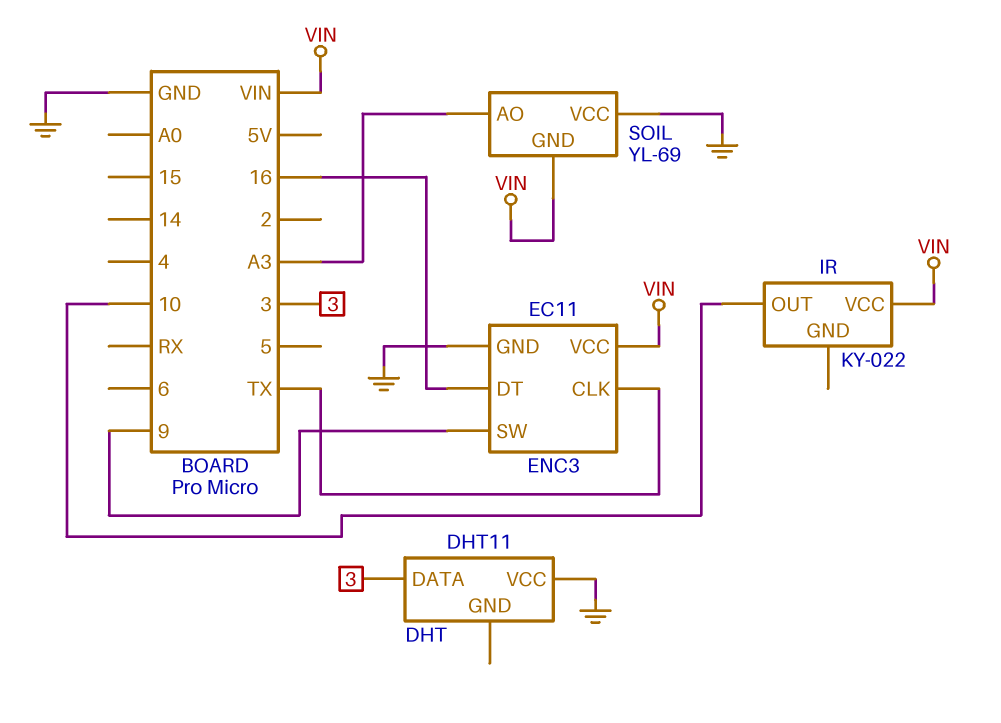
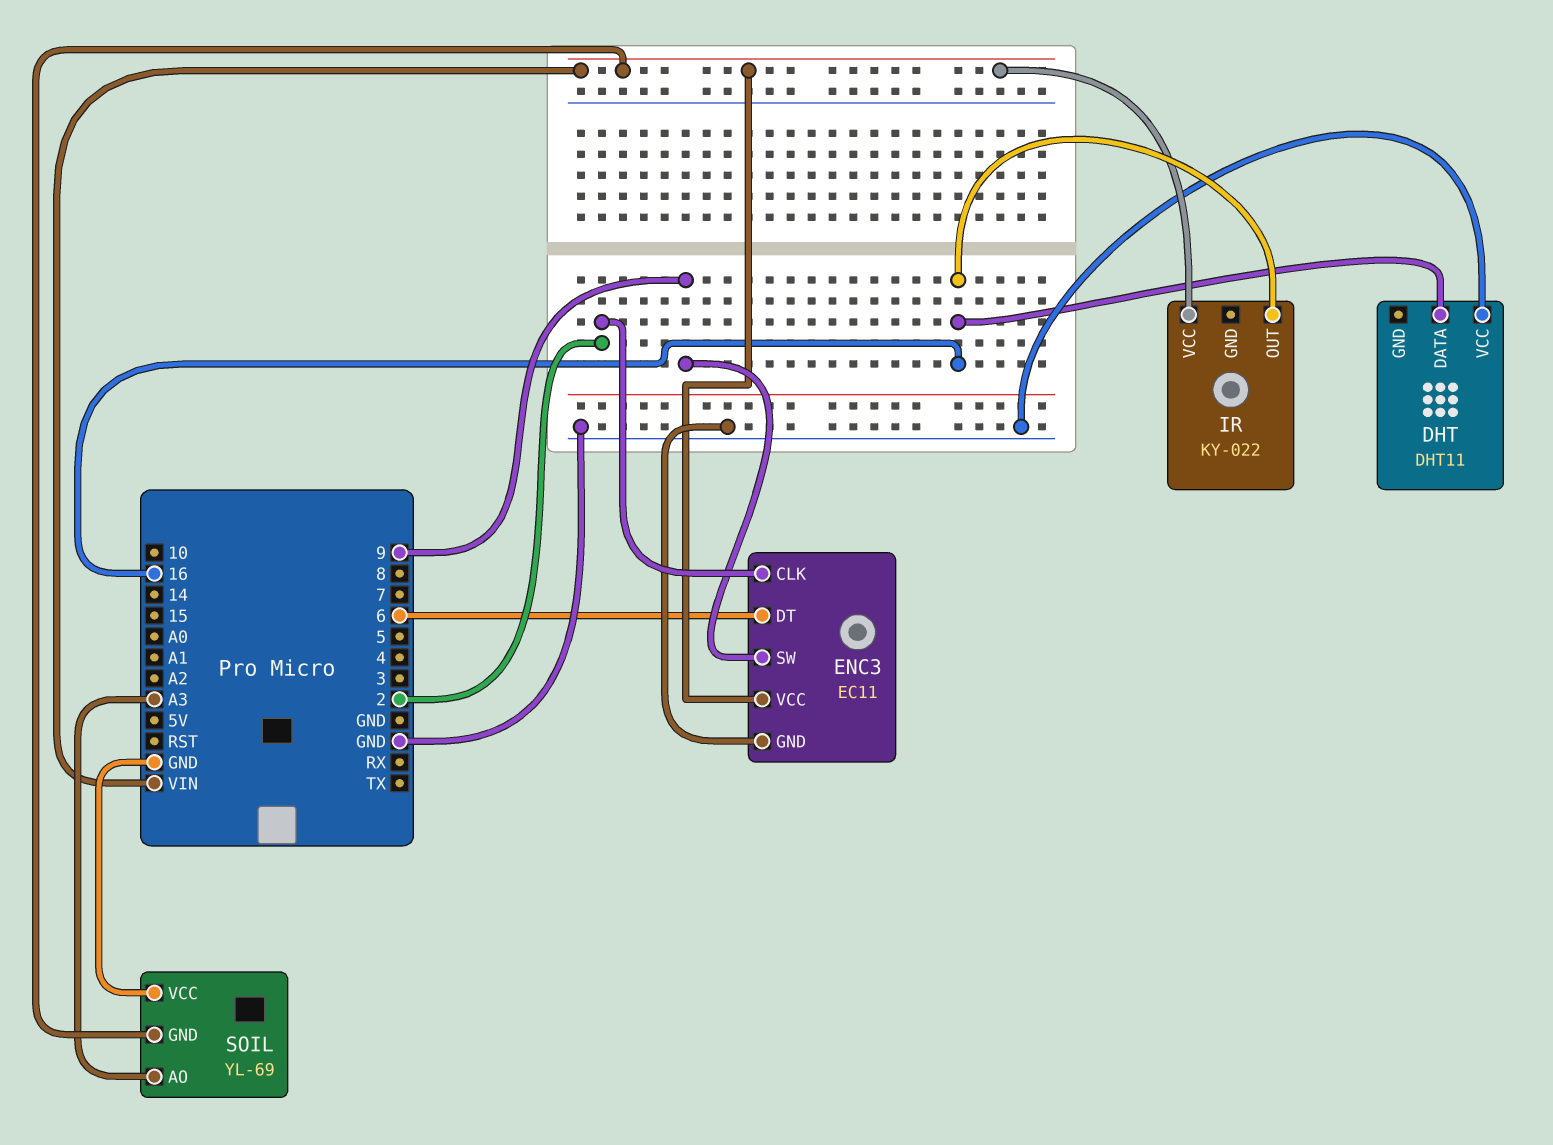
DHT pin DATA: 3 -> 16
ENC3 pin CLK: TX -> 2
ENC3 pin DT: 16 -> 6
IR pin OUT: 10 -> 16

